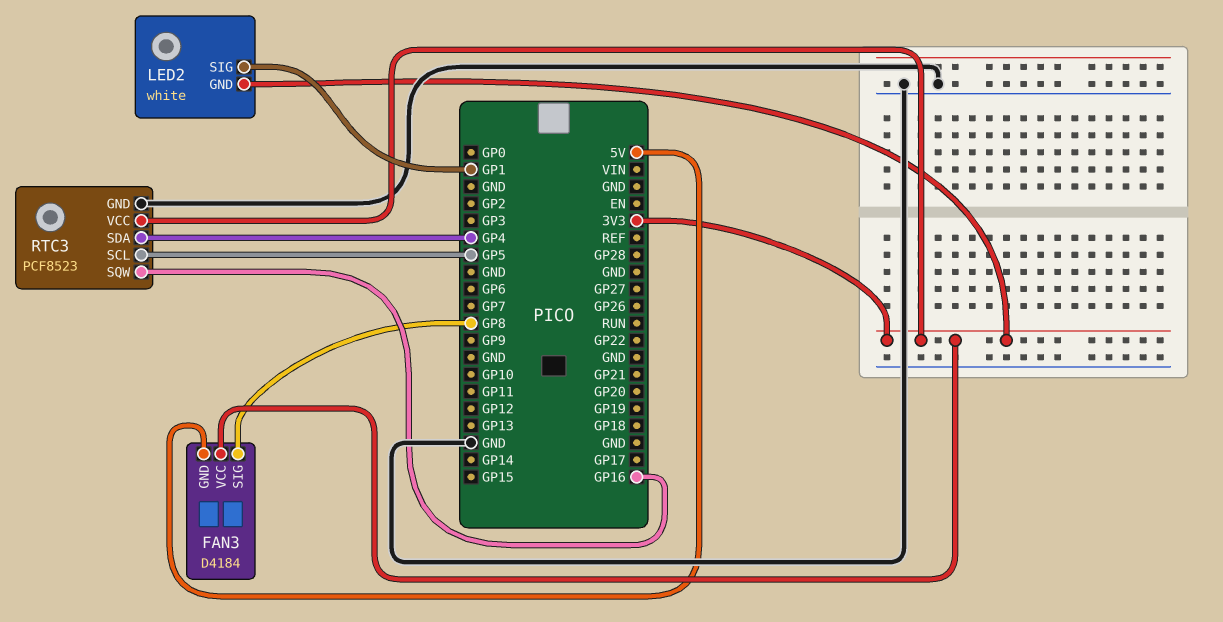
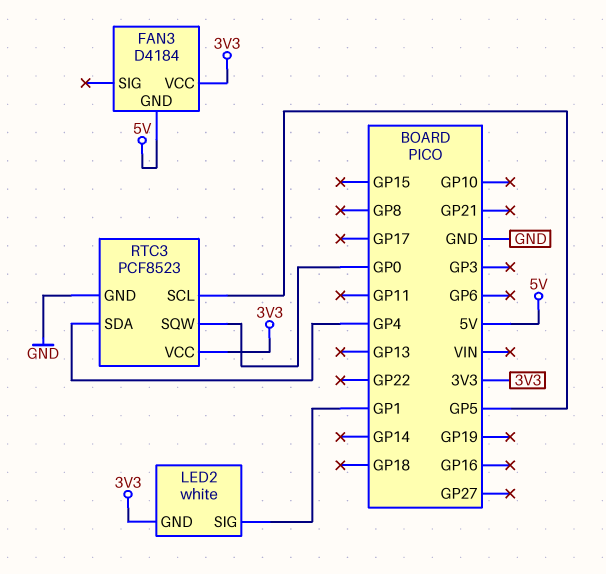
FAN3 pin SIG: GP8 -> none
RTC3 pin SQW: GP16 -> GP0

